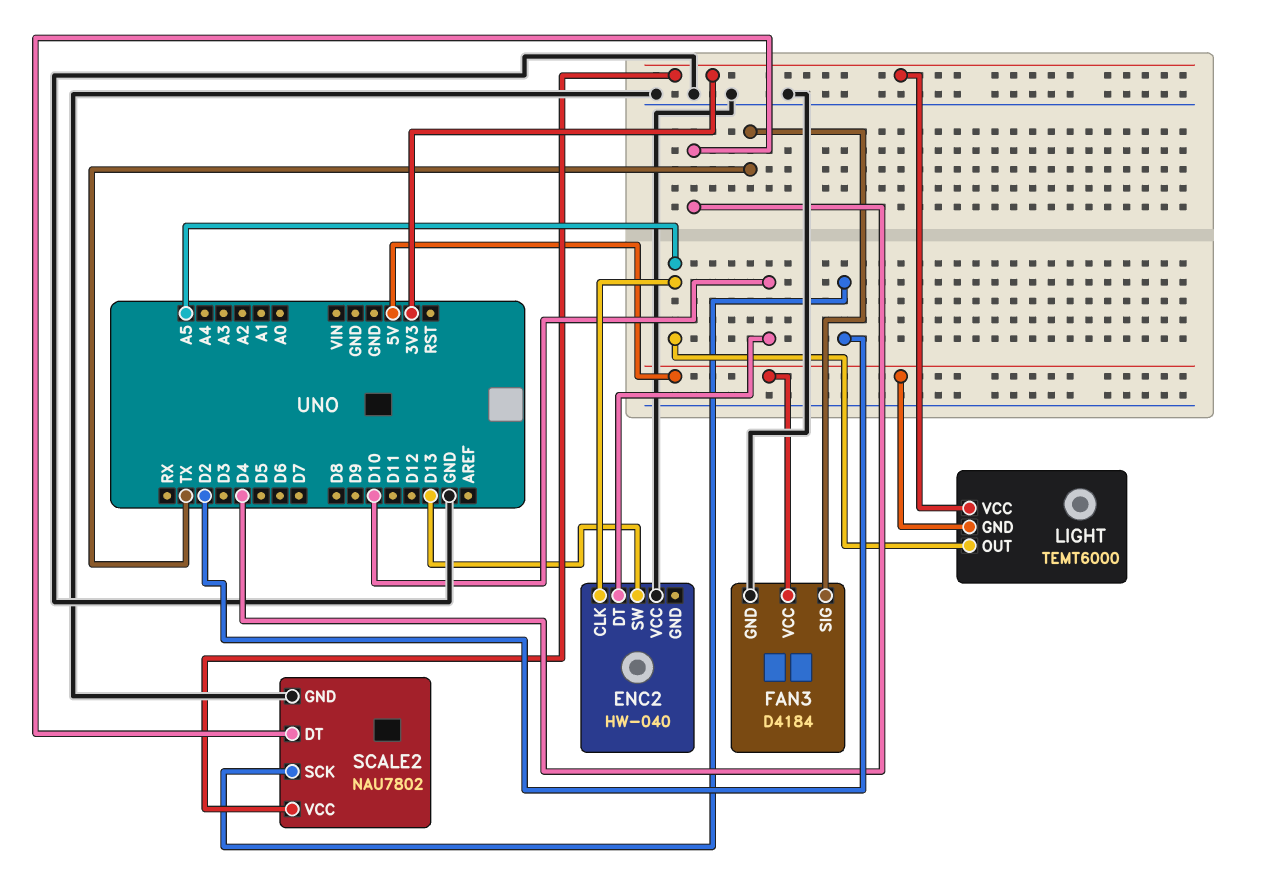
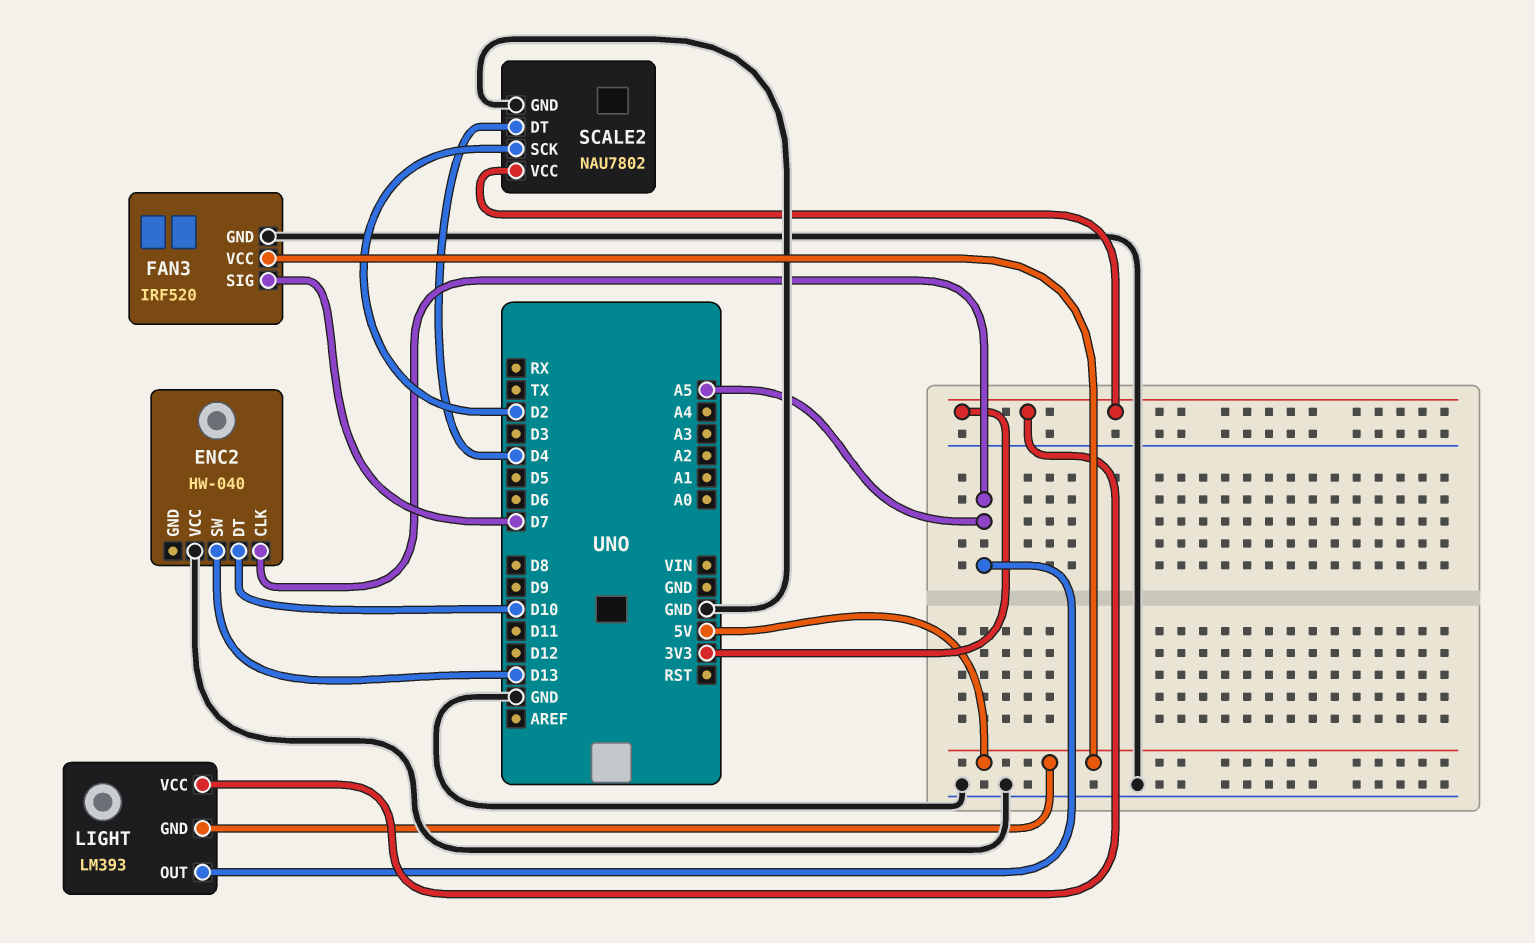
FAN3: D4184 -> IRF520
FAN3 pin SIG: TX -> D7
LIGHT: TEMT6000 -> LM393

